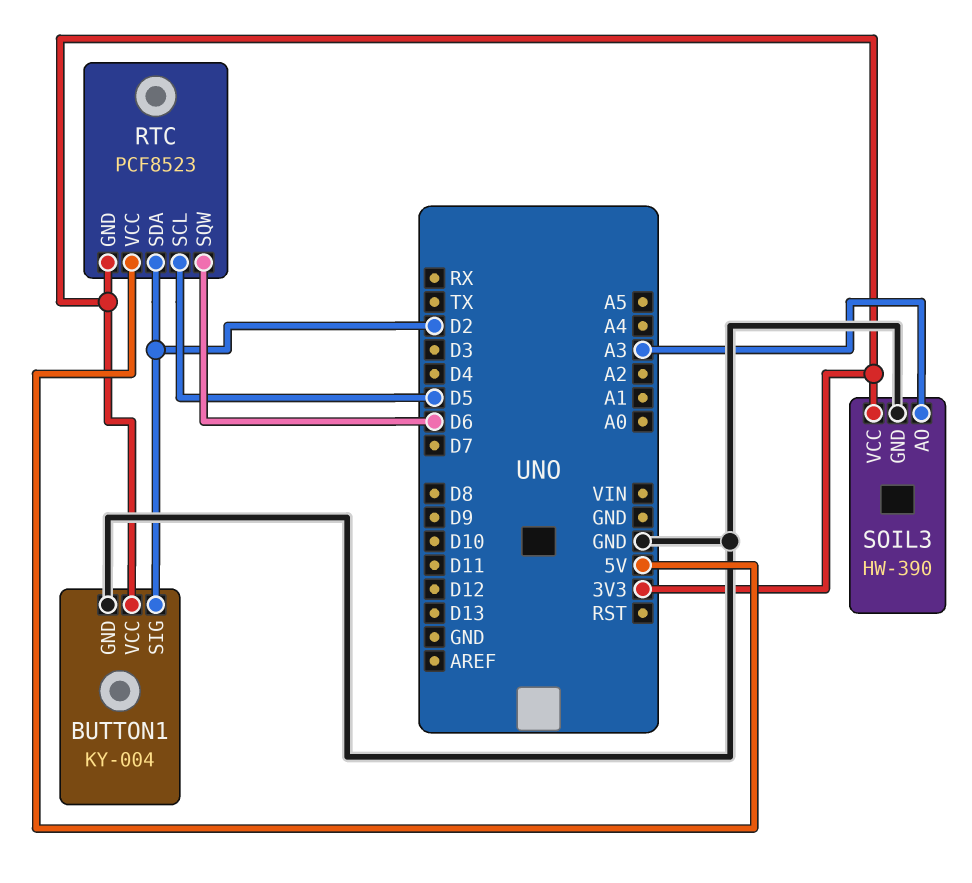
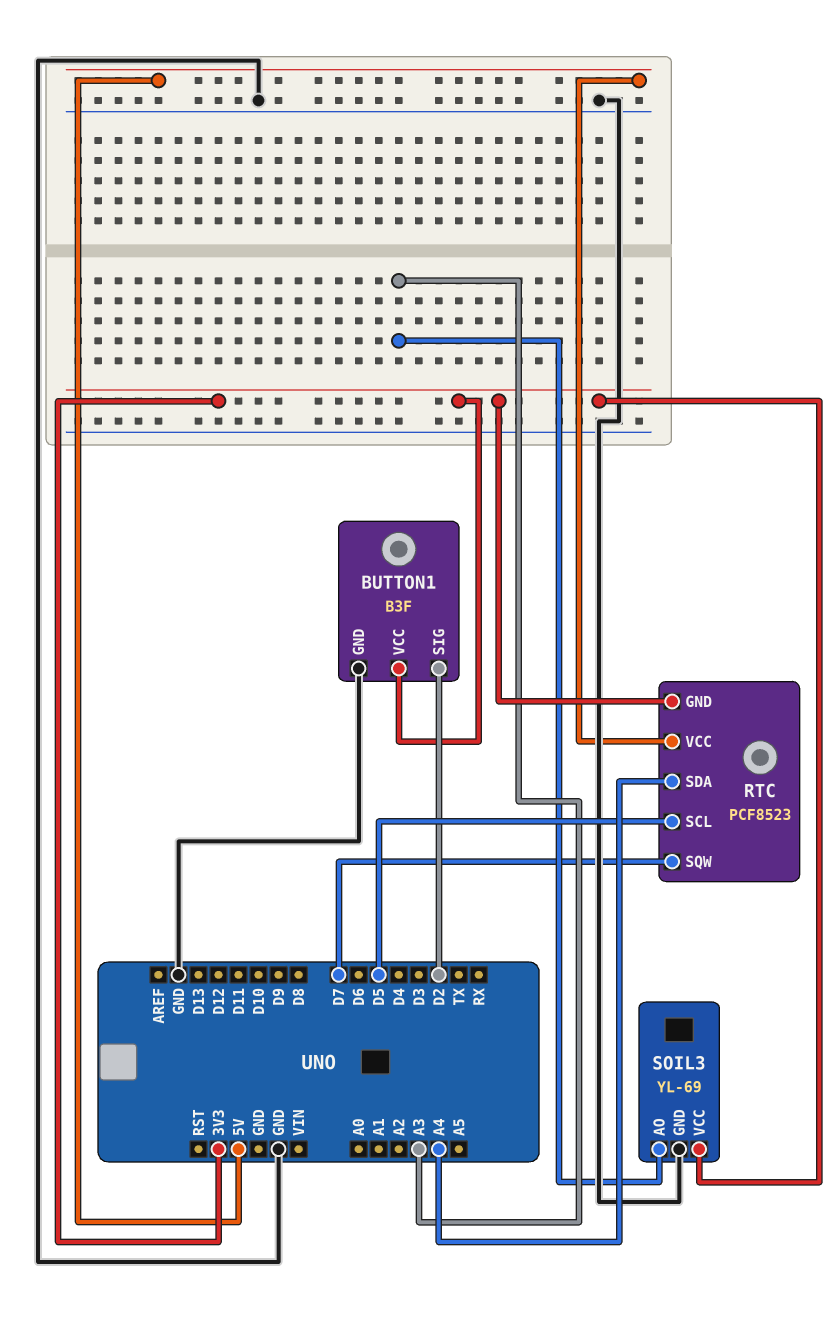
BUTTON1: KY-004 -> B3F
RTC pin SDA: D2 -> A4
RTC pin SQW: D6 -> D7
SOIL3: HW-390 -> YL-69

